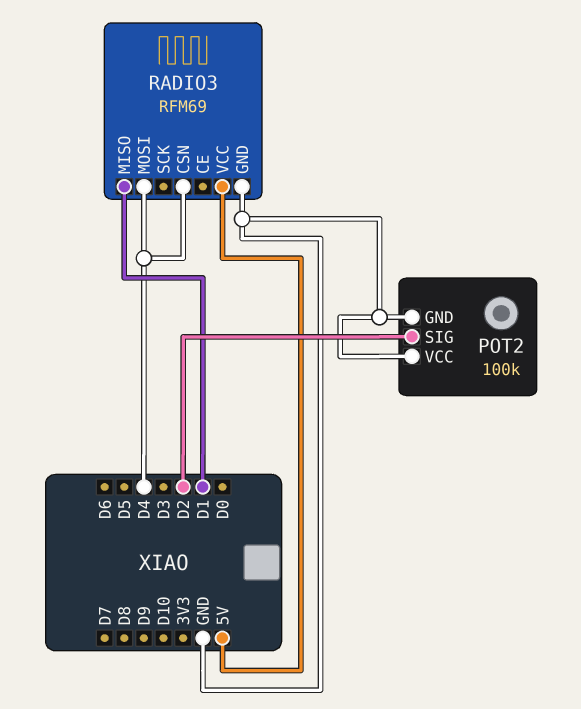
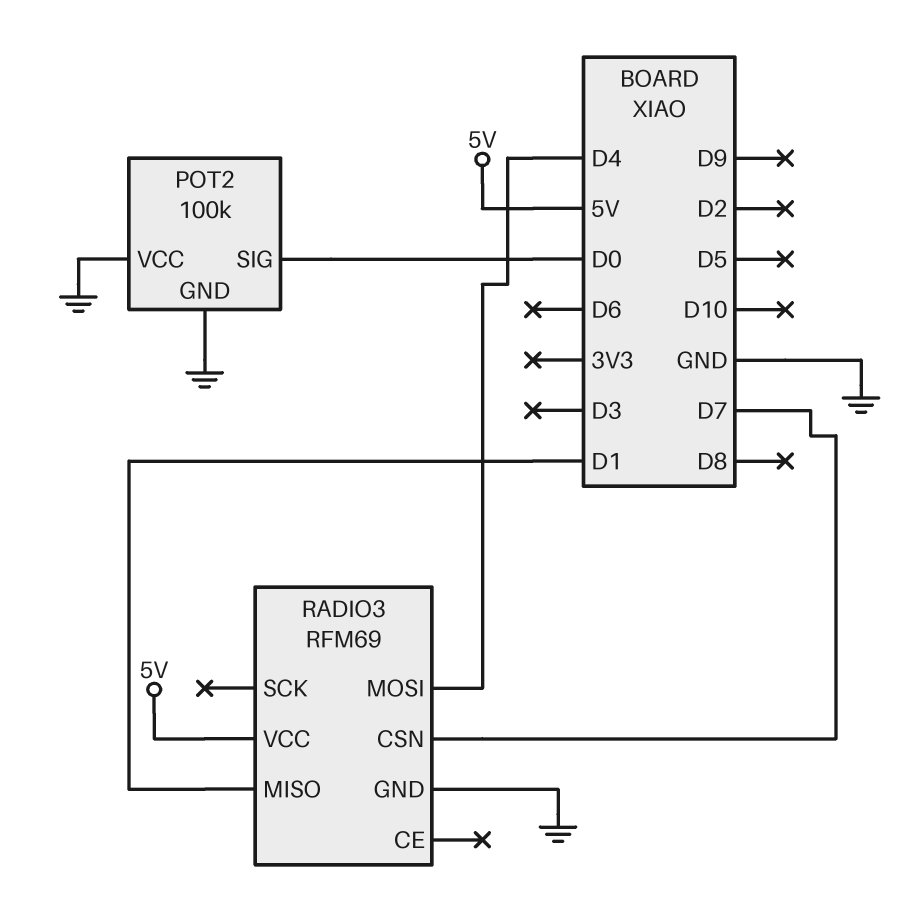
POT2 pin SIG: D2 -> D0
RADIO3 pin CSN: D4 -> D7

